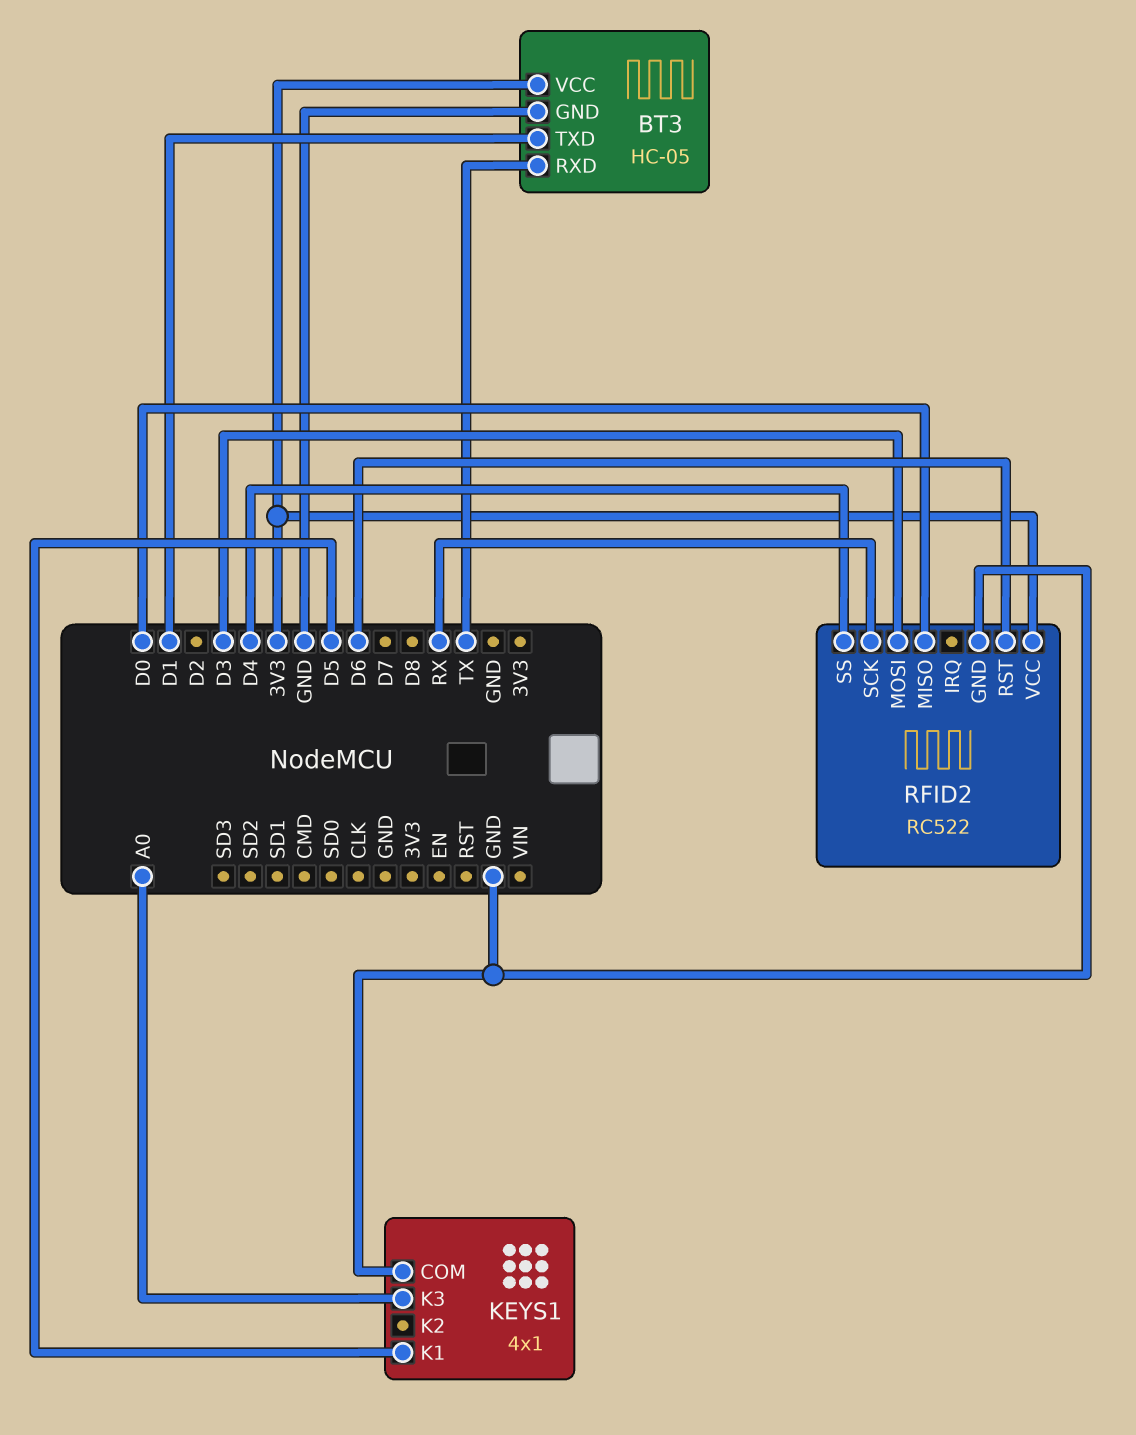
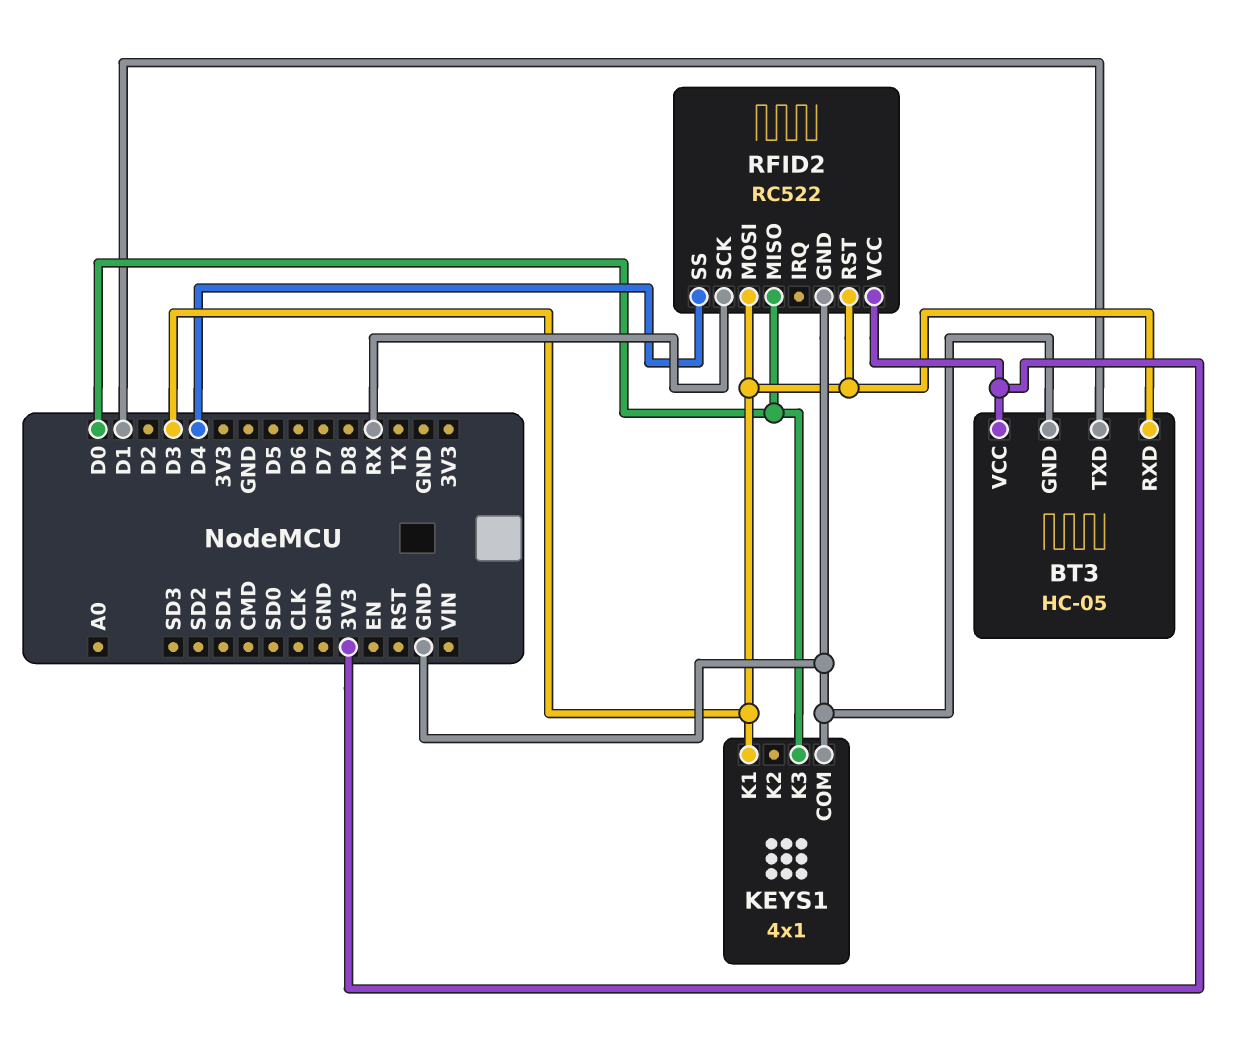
BT3 pin RXD: TX -> D3
KEYS1 pin K1: D5 -> D3
KEYS1 pin K3: A0 -> D0
RFID2 pin RST: D6 -> D3

